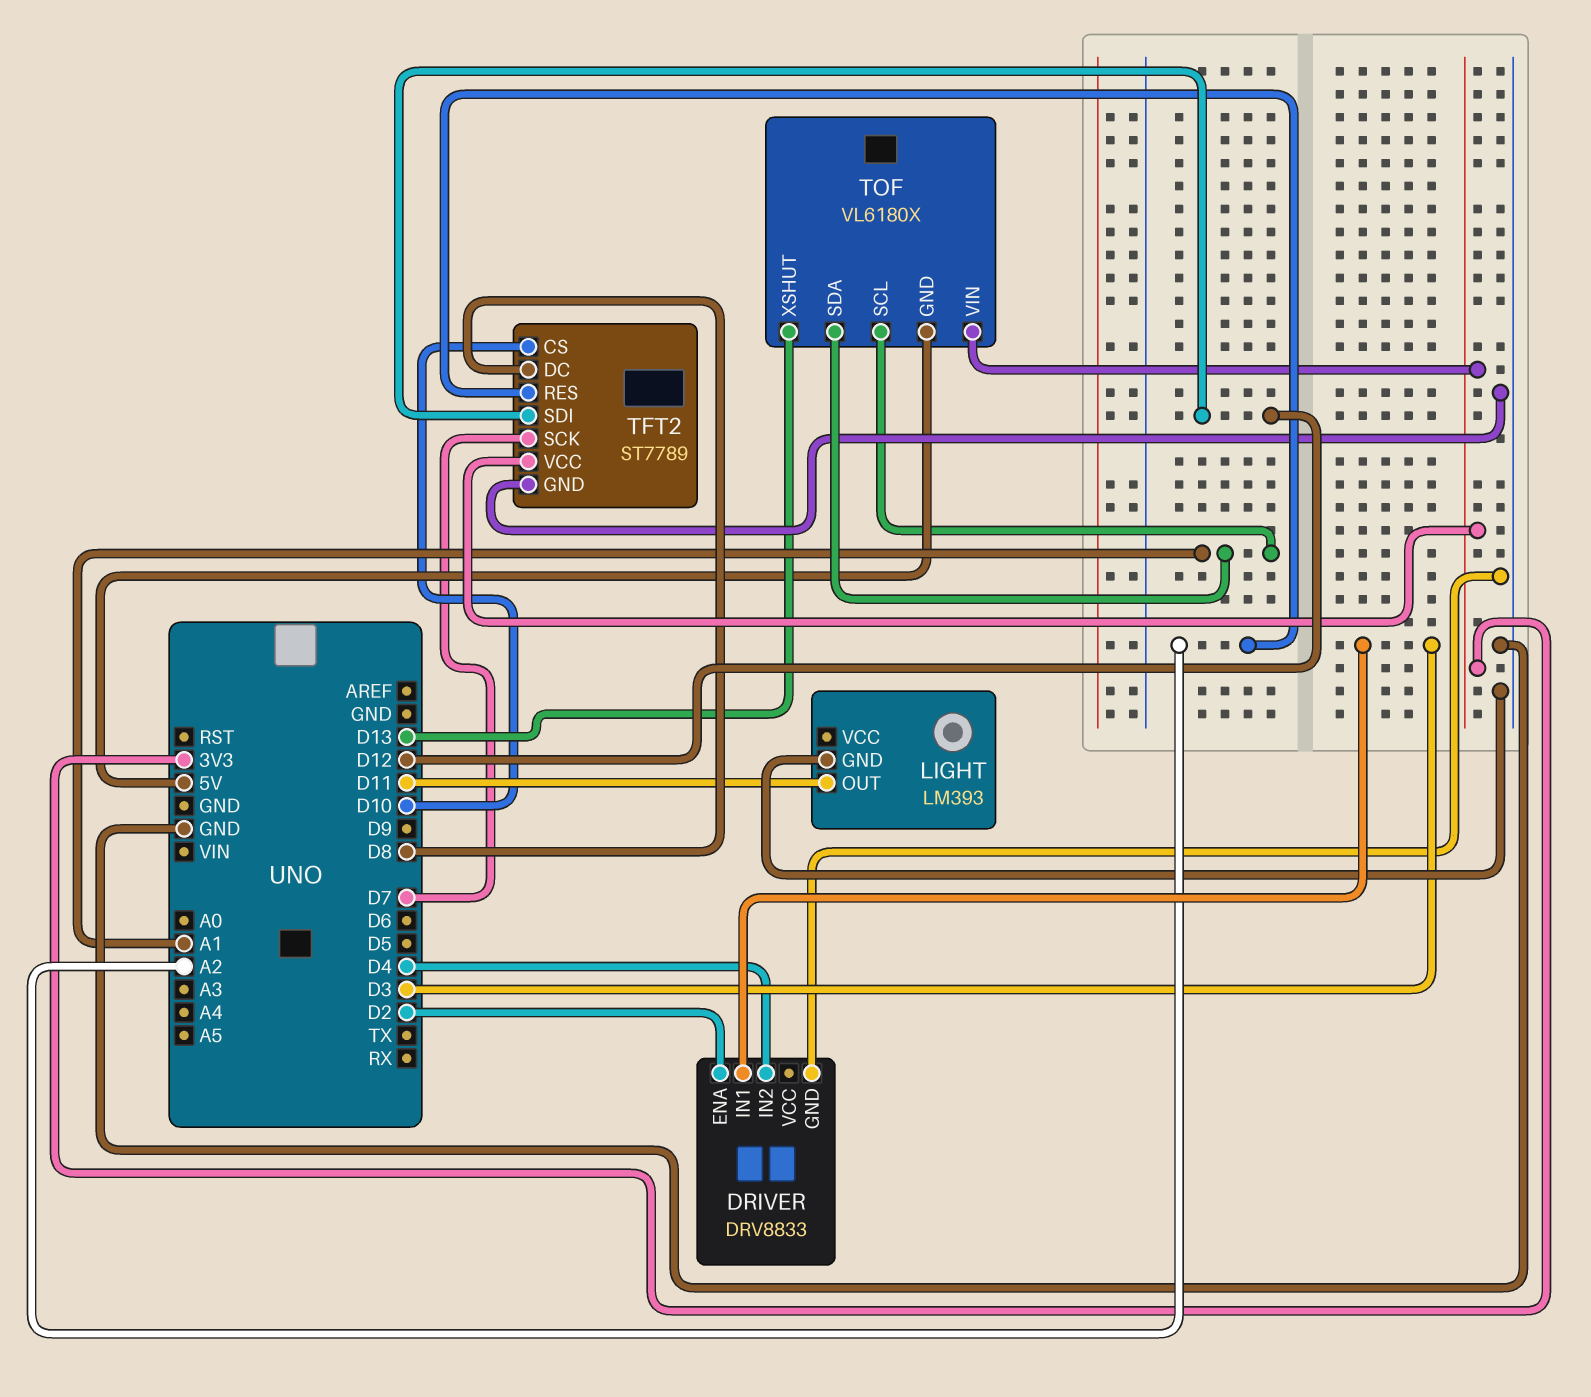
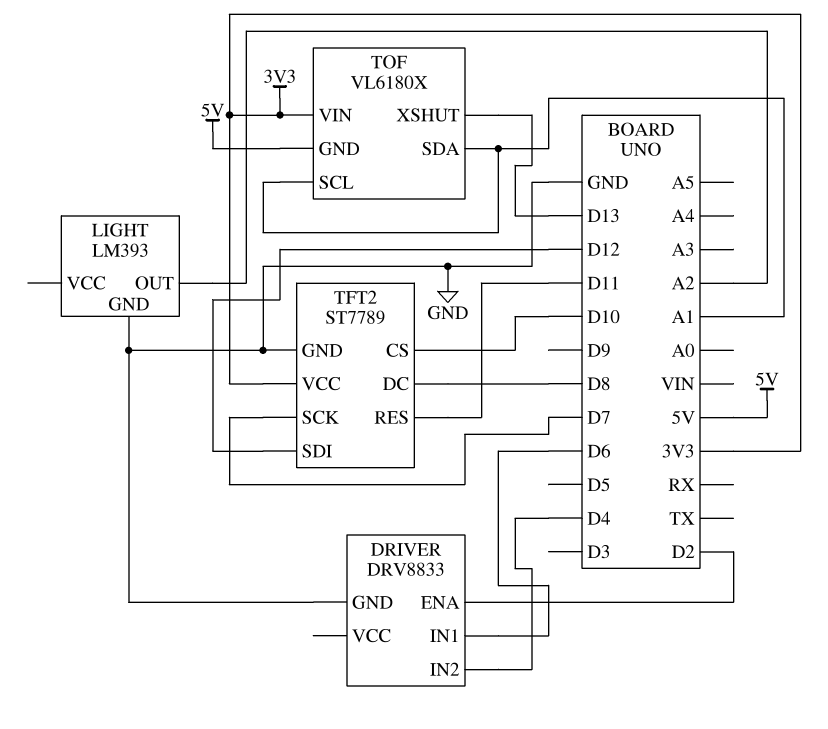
DRIVER pin IN1: D3 -> D6
LIGHT pin OUT: D11 -> A2
TFT2 pin RES: A2 -> D11

